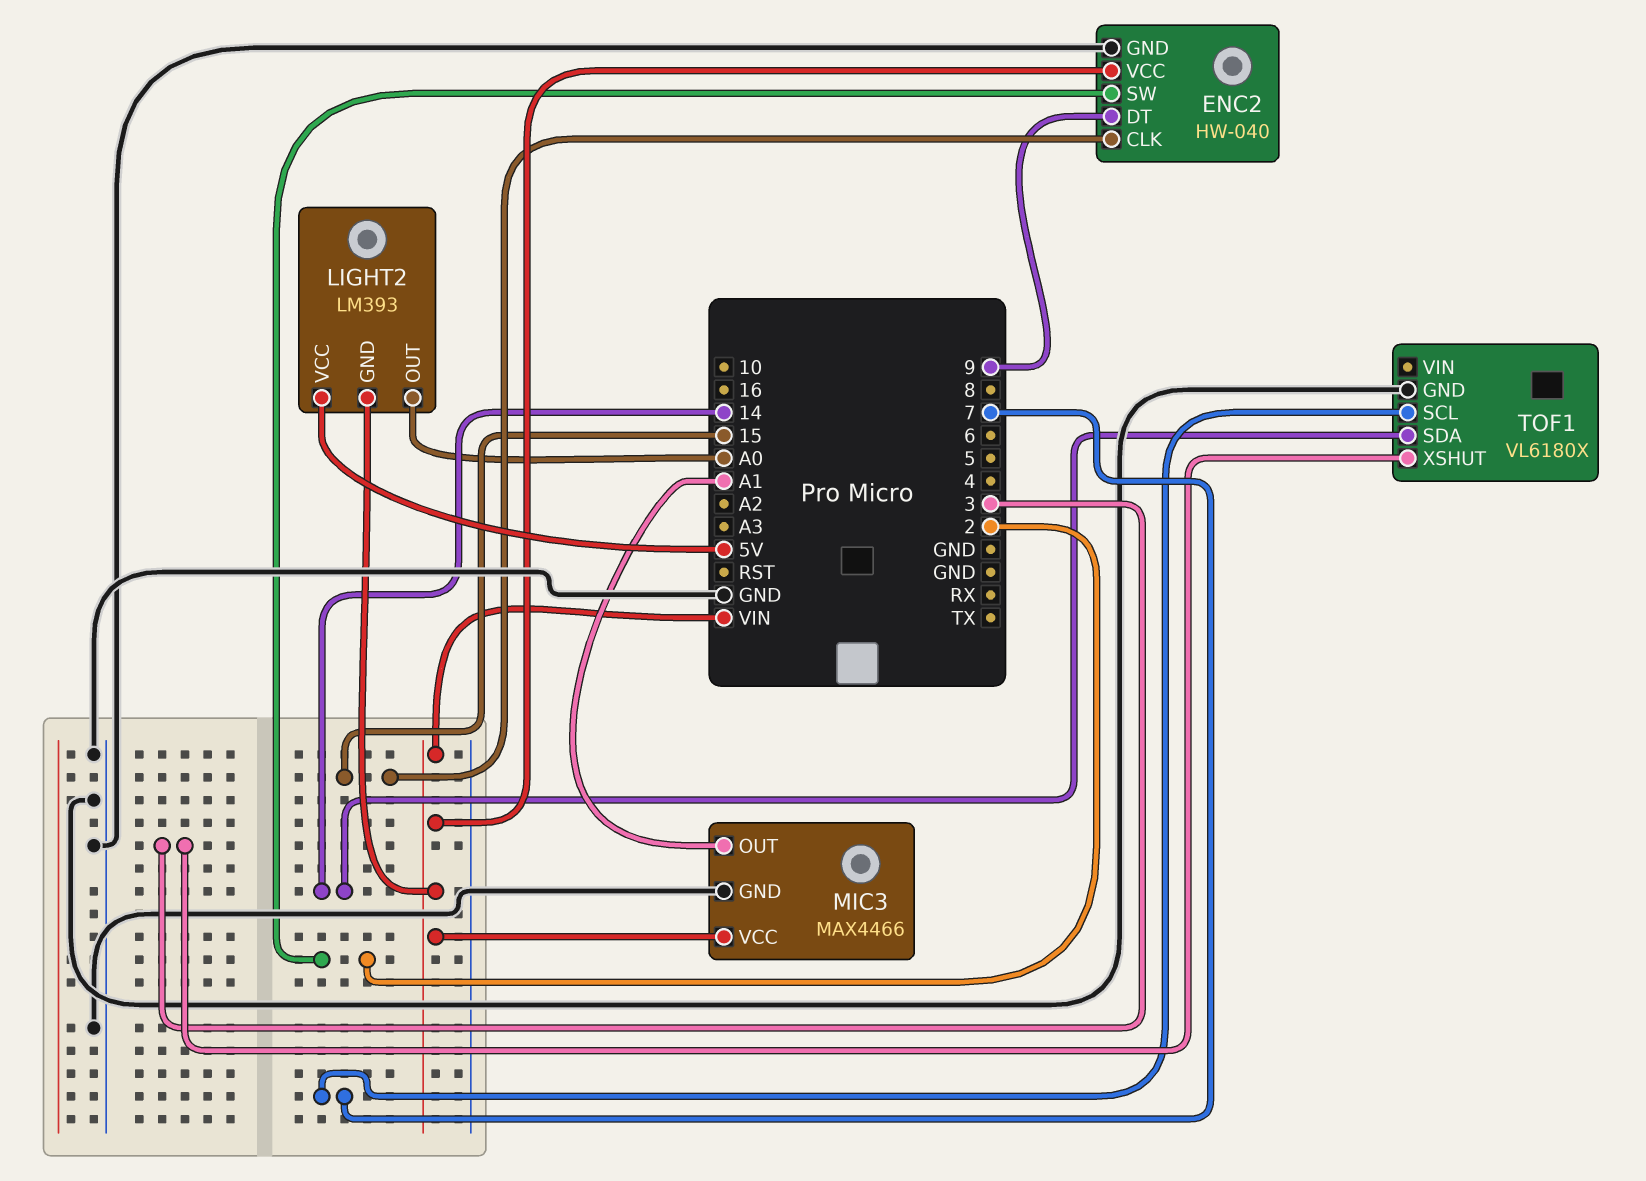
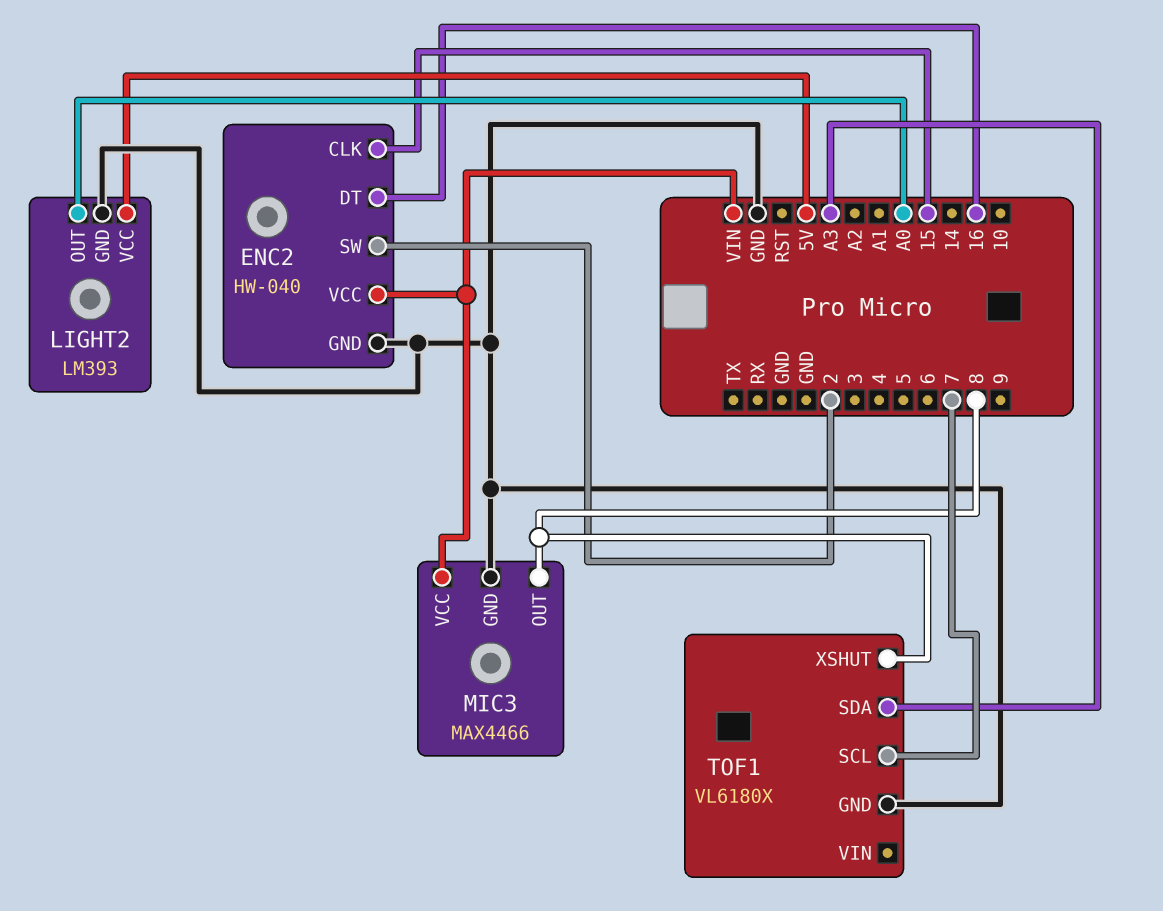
ENC2 pin DT: 9 -> 16
LIGHT2 pin GND: VIN -> GND
MIC3 pin OUT: A1 -> 8
TOF1 pin SDA: 14 -> A3
TOF1 pin XSHUT: 3 -> 8

